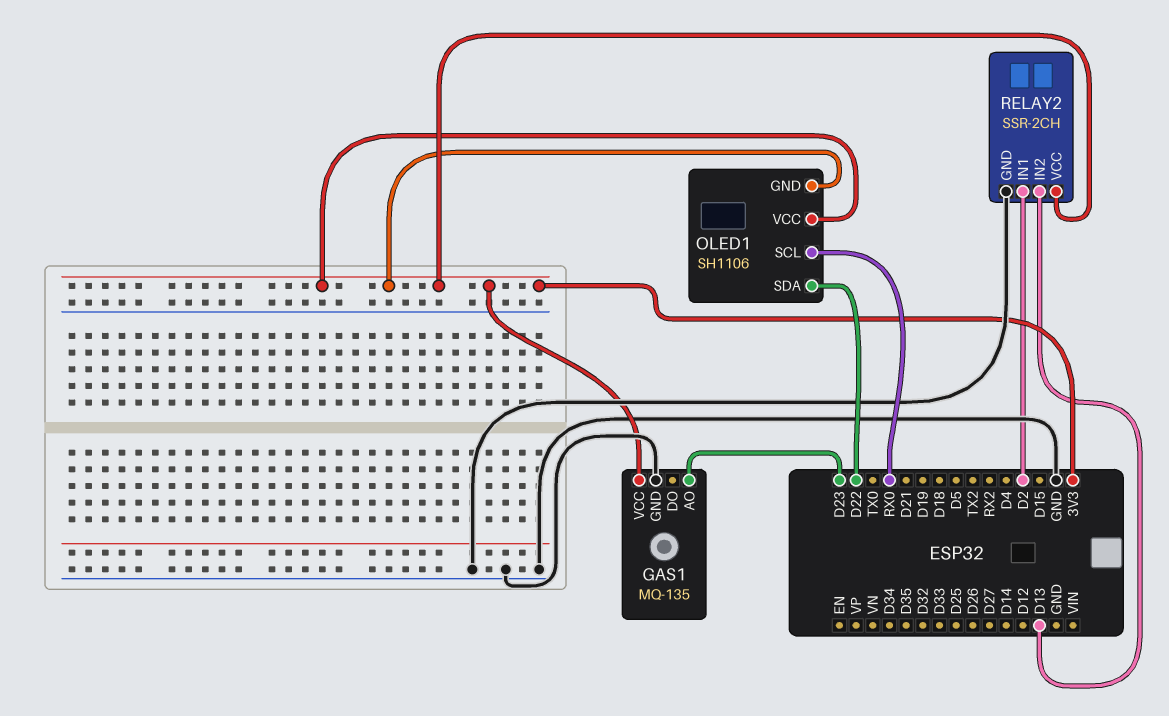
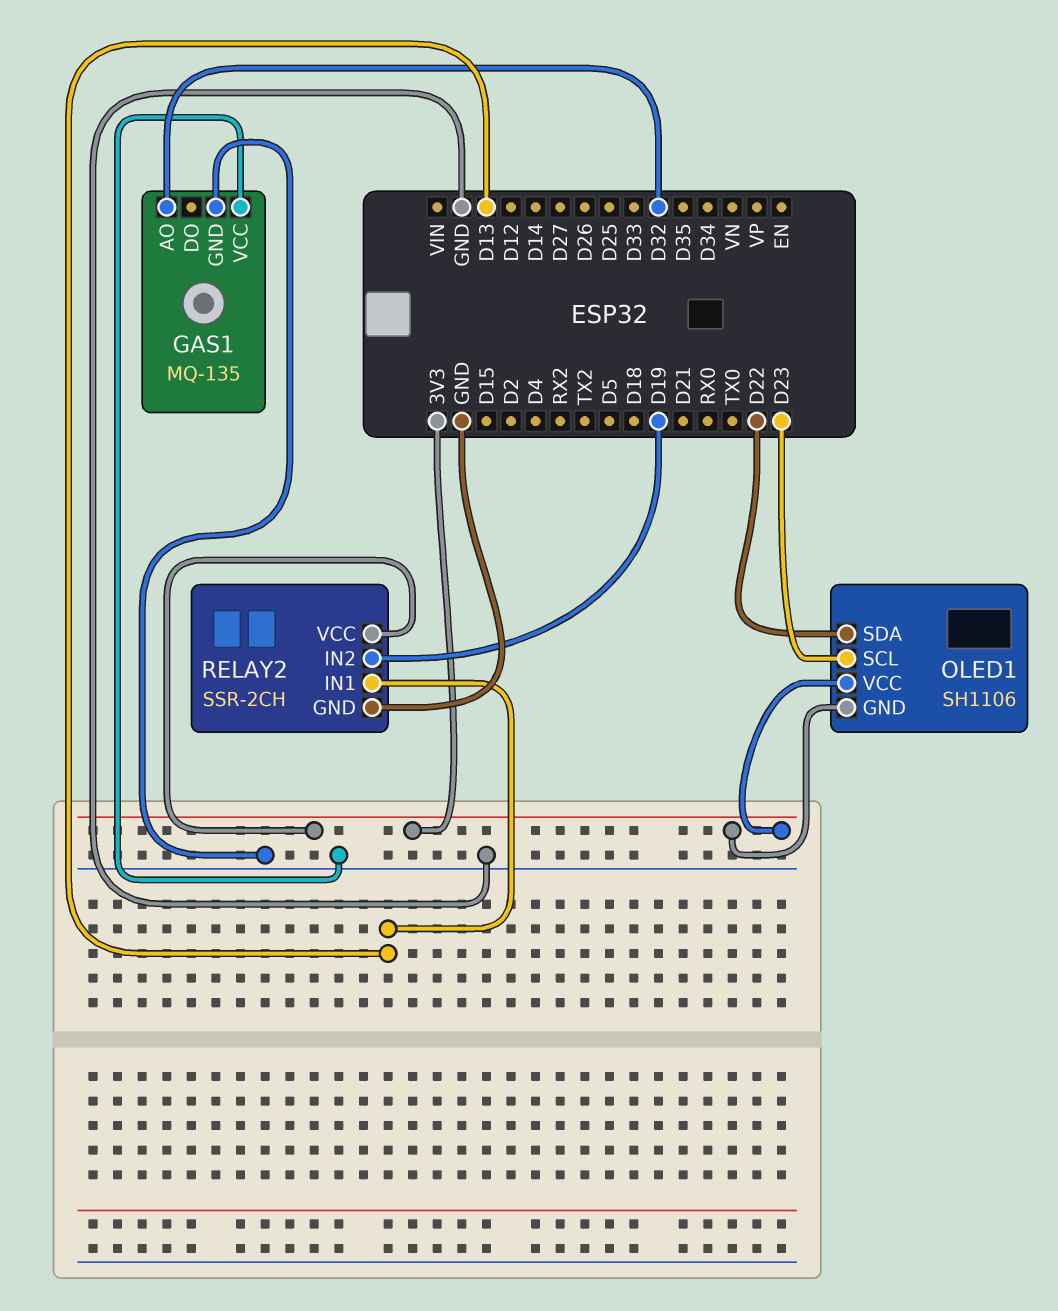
GAS1 pin AO: D23 -> D32
GAS1 pin VCC: 3V3 -> GND
OLED1 pin SCL: RX0 -> D23
RELAY2 pin IN1: D2 -> D13
RELAY2 pin IN2: D13 -> D19

